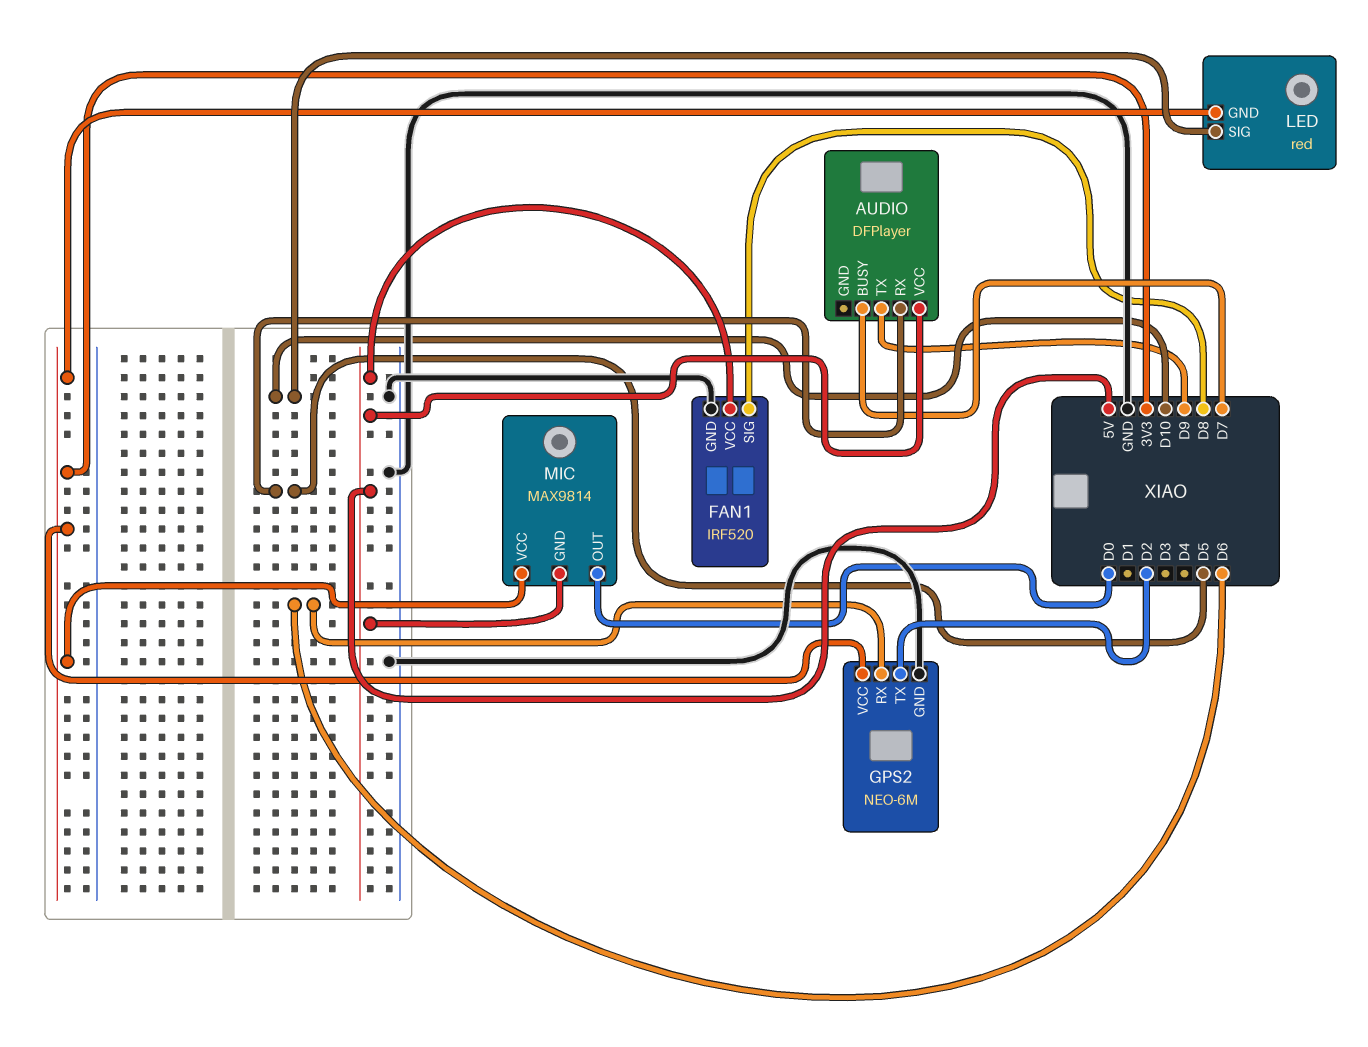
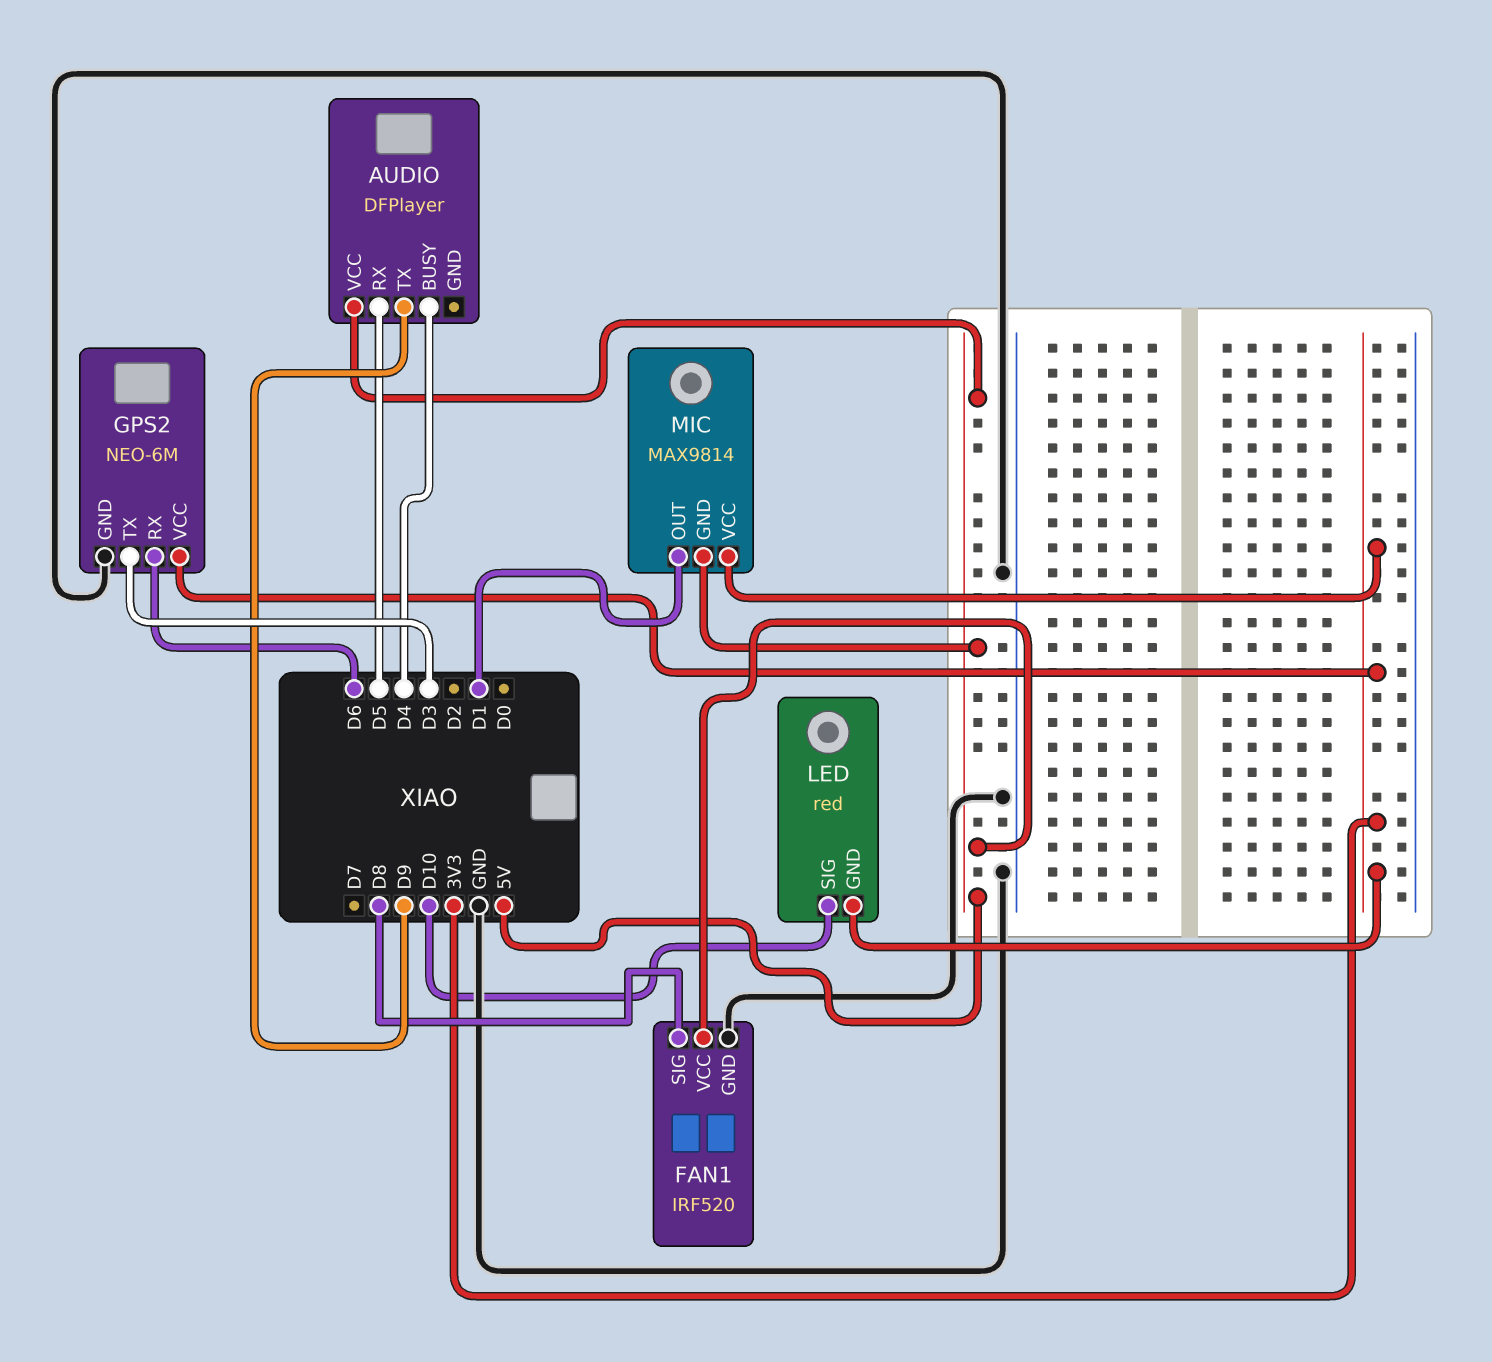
AUDIO pin BUSY: D7 -> D4
GPS2 pin TX: D2 -> D3
MIC pin OUT: D0 -> D1

